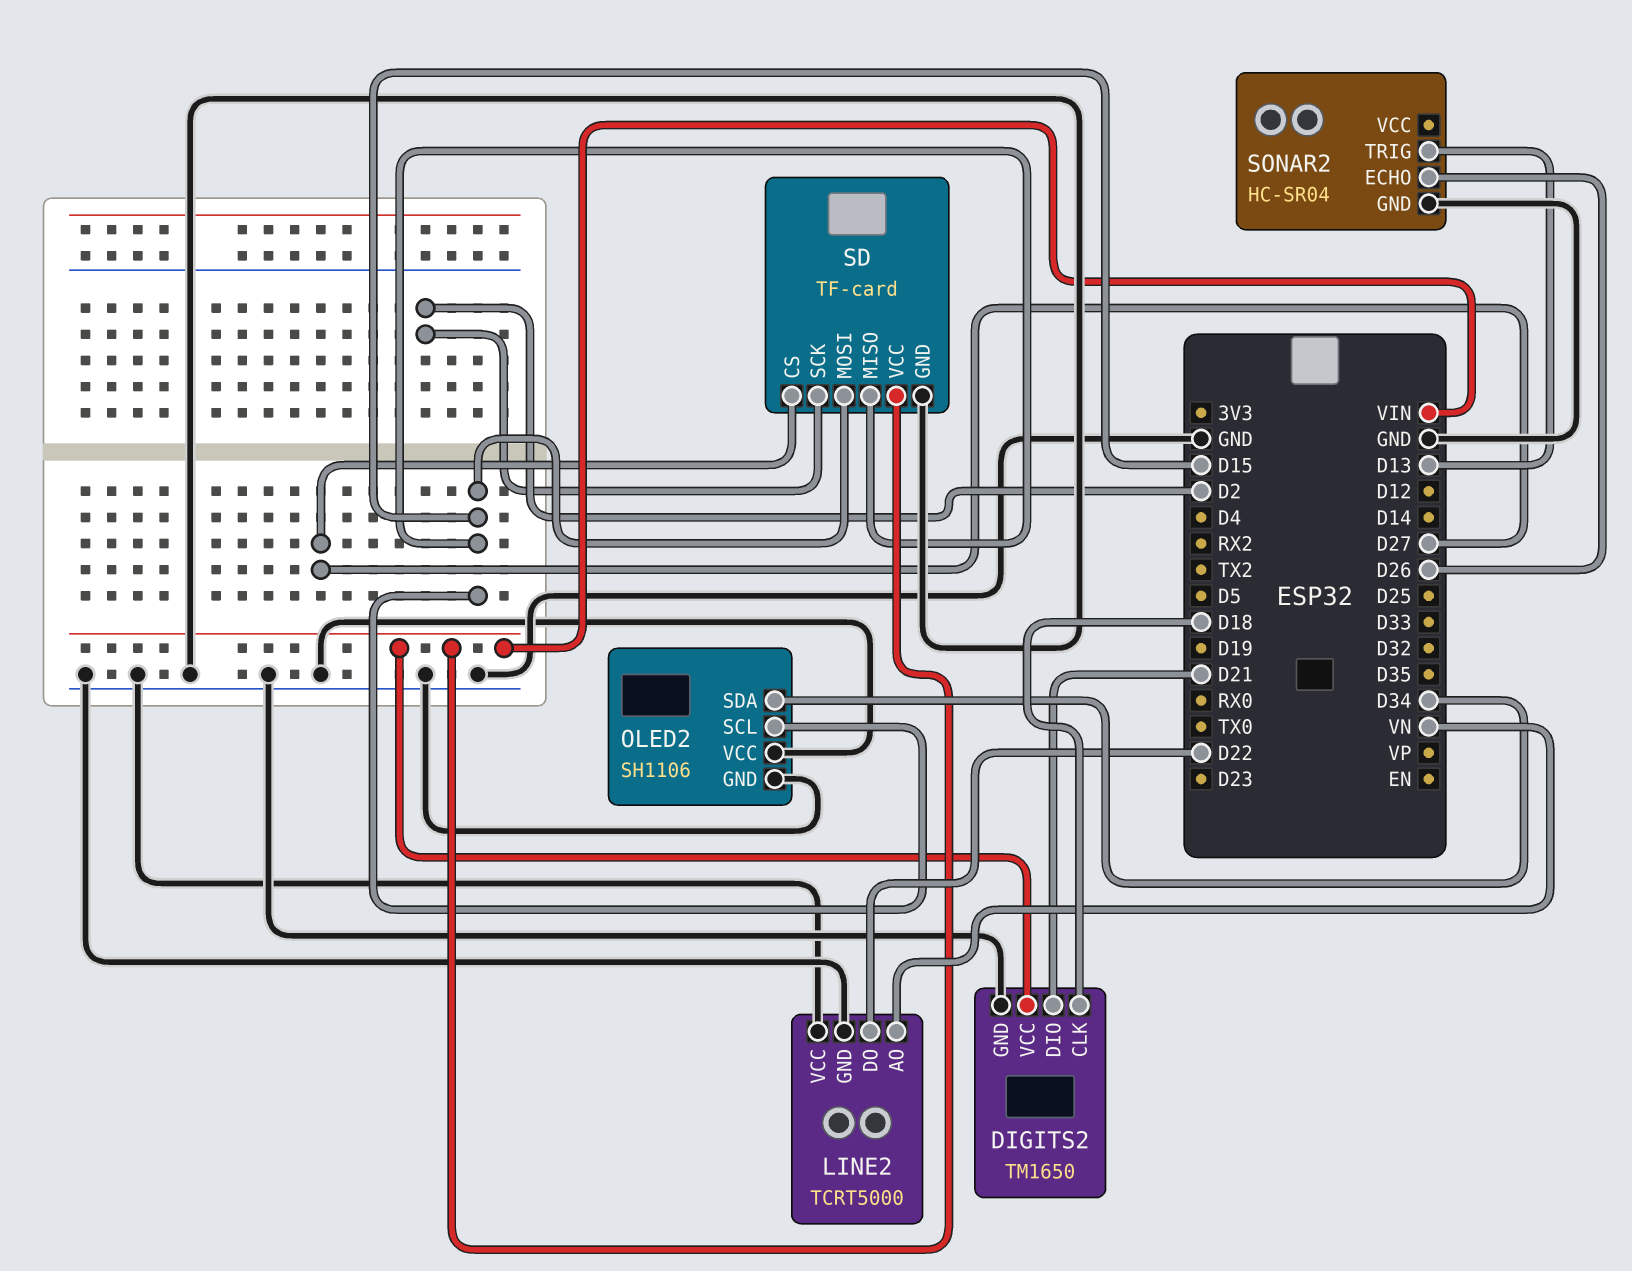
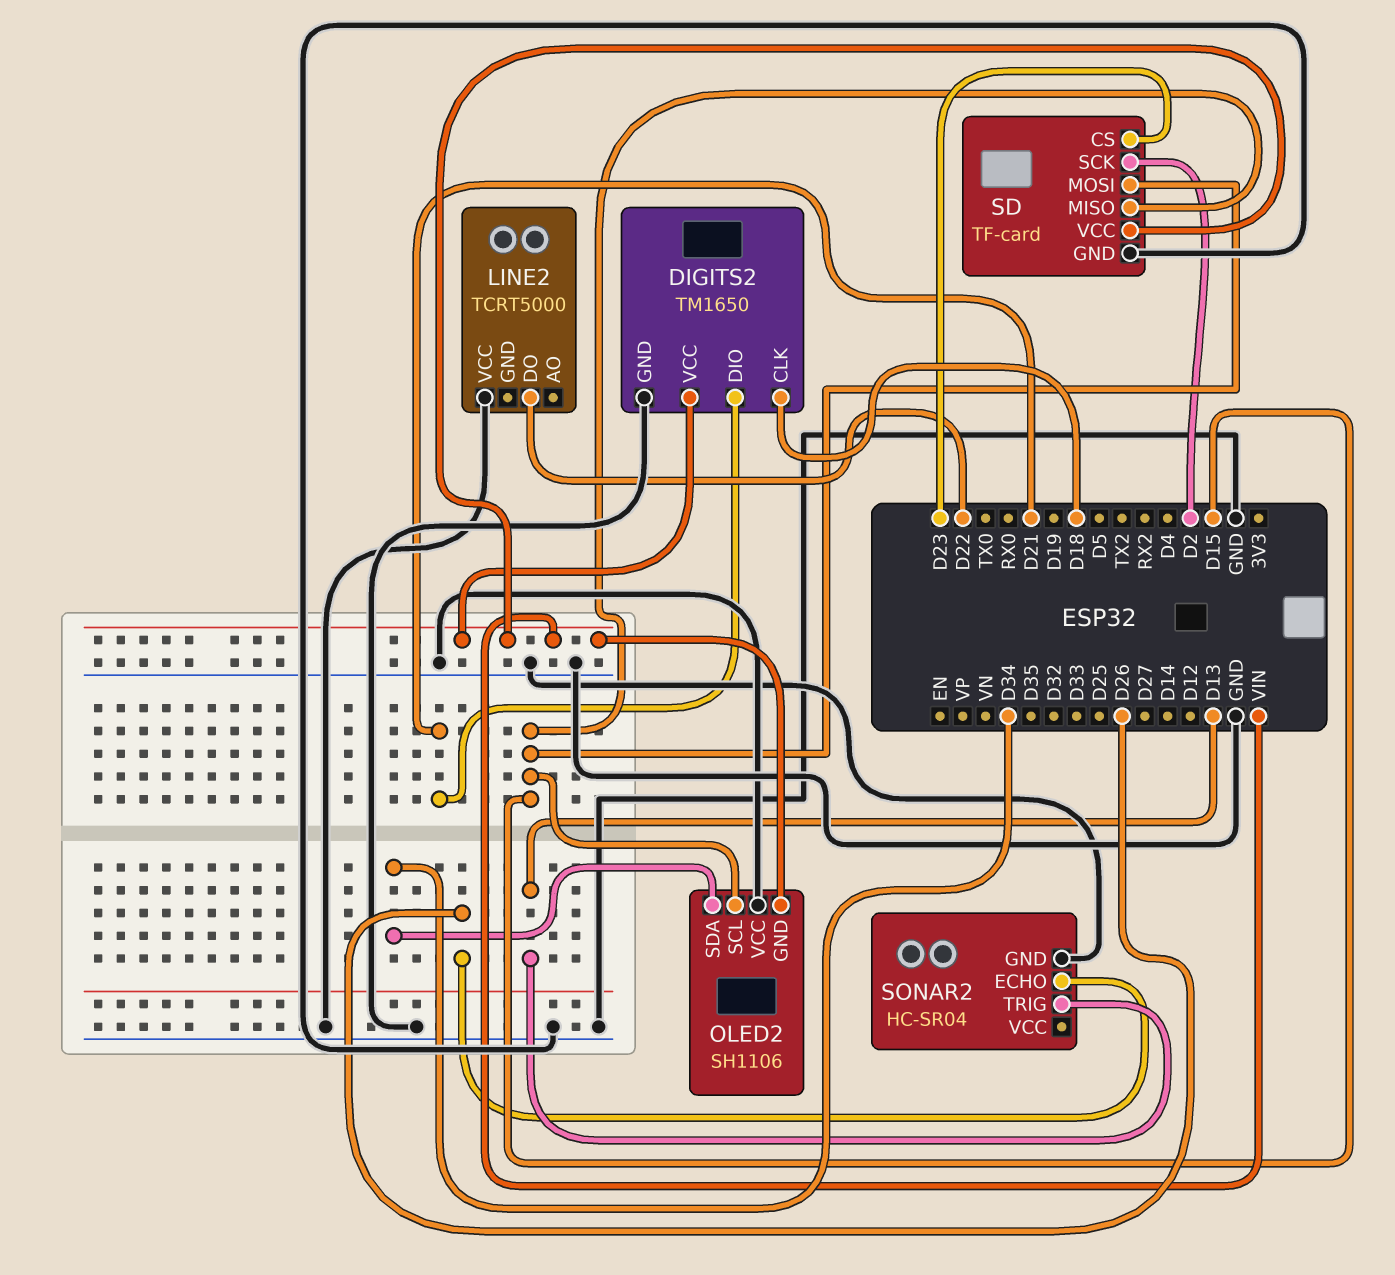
LINE2 pin AO: VN -> none
LINE2 pin GND: GND -> none
OLED2 pin GND: GND -> VIN
SD pin CS: D27 -> D23

